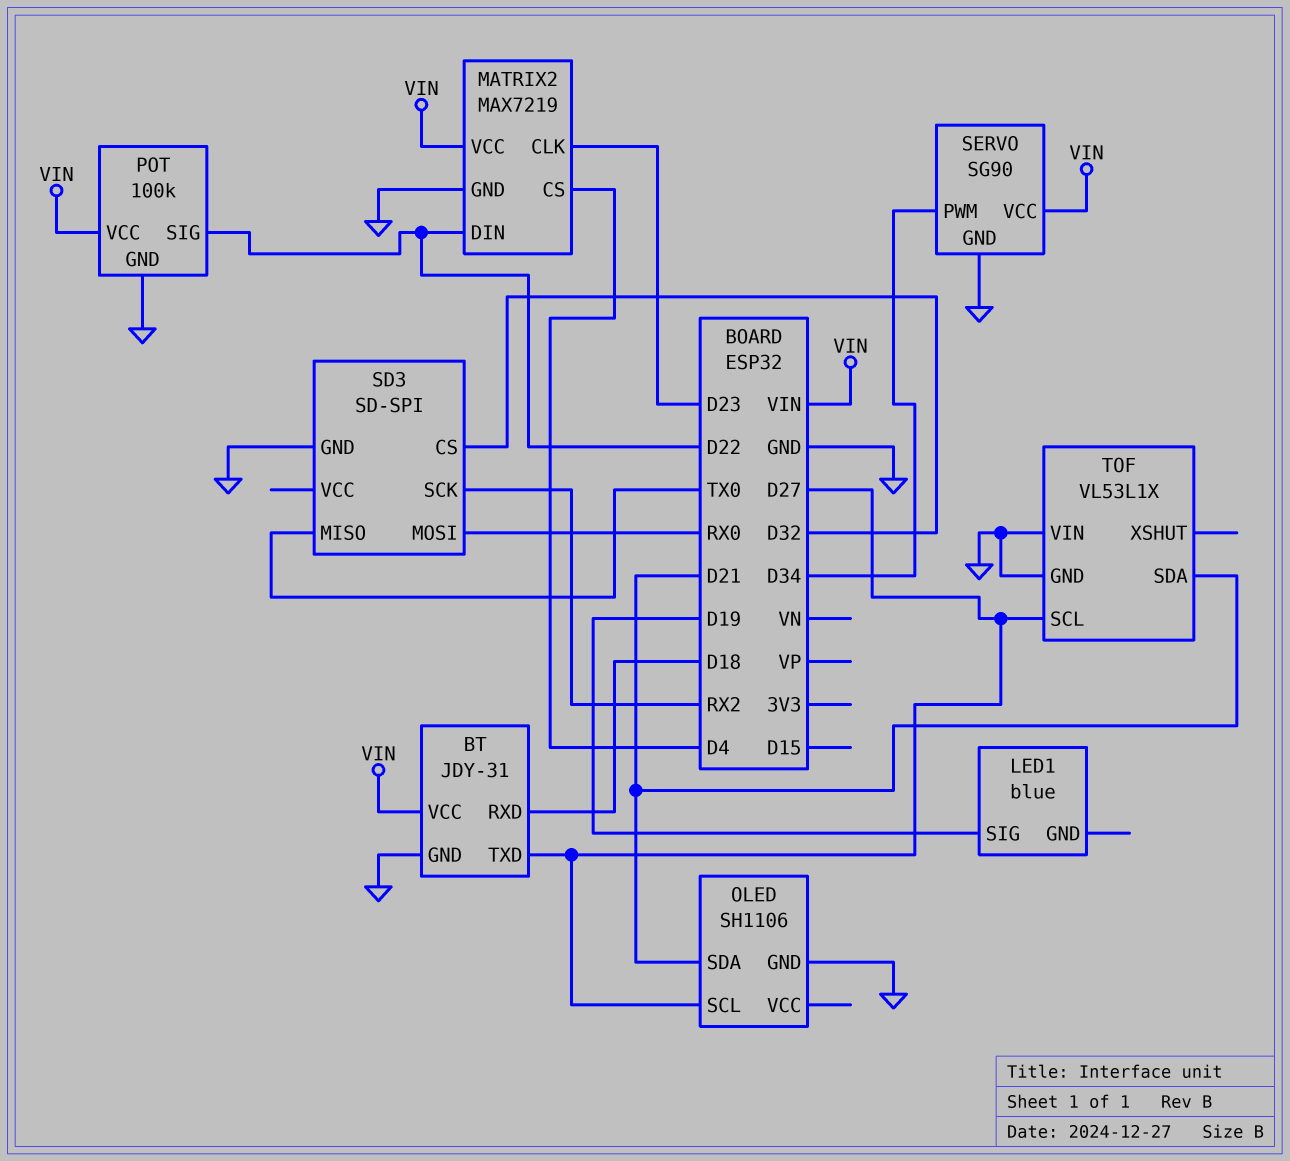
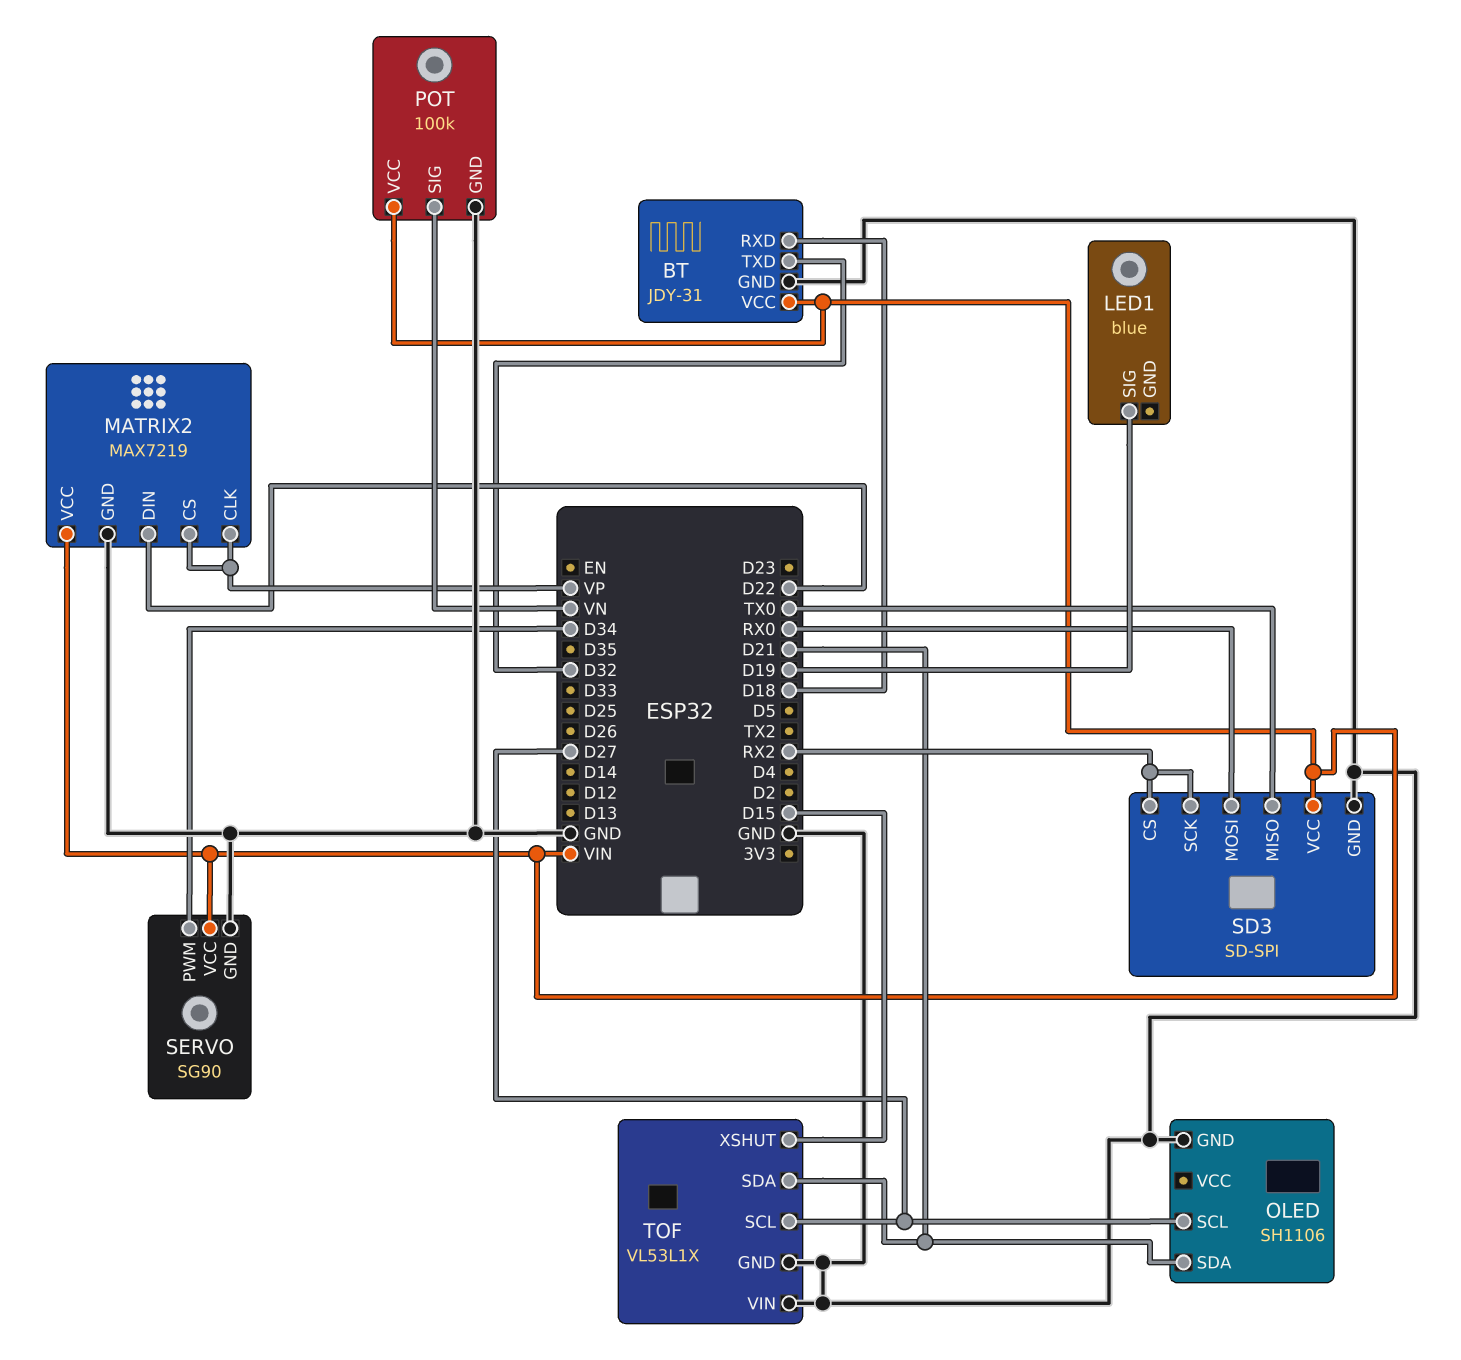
BT pin TXD: D27 -> D32
MATRIX2 pin CLK: D23 -> VP
MATRIX2 pin CS: D4 -> VP
POT pin SIG: D22 -> VN
SD3 pin CS: D32 -> RX2
SD3 pin VCC: none -> VIN
TOF pin XSHUT: none -> D15

